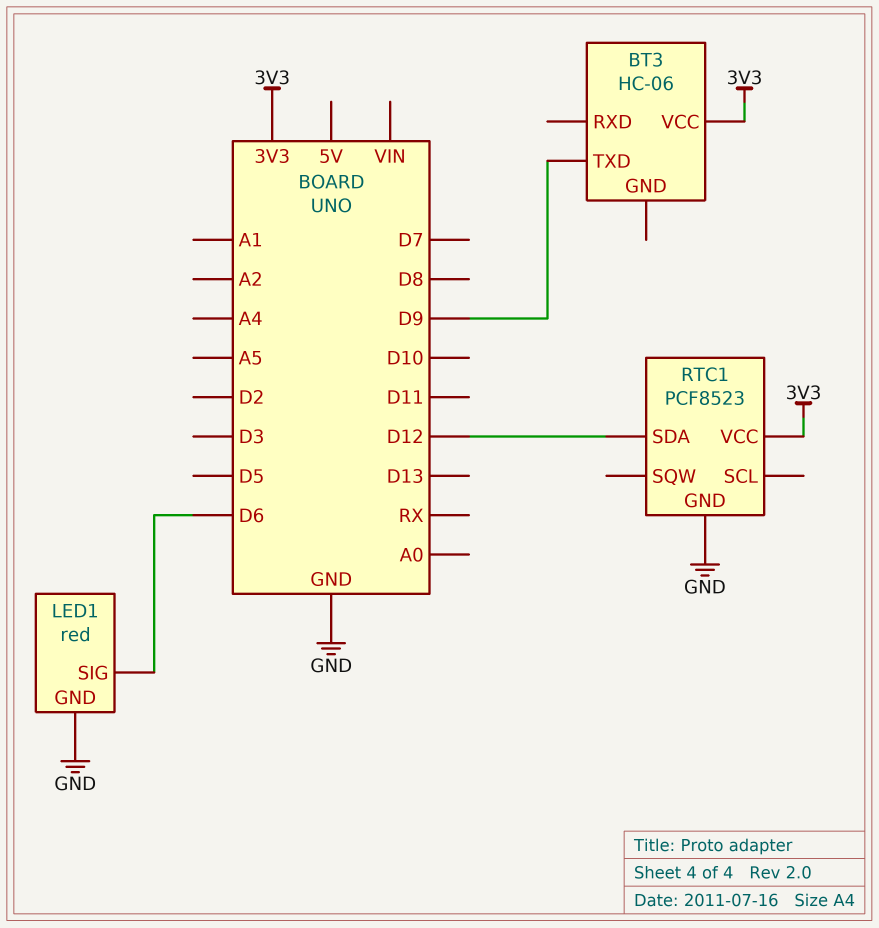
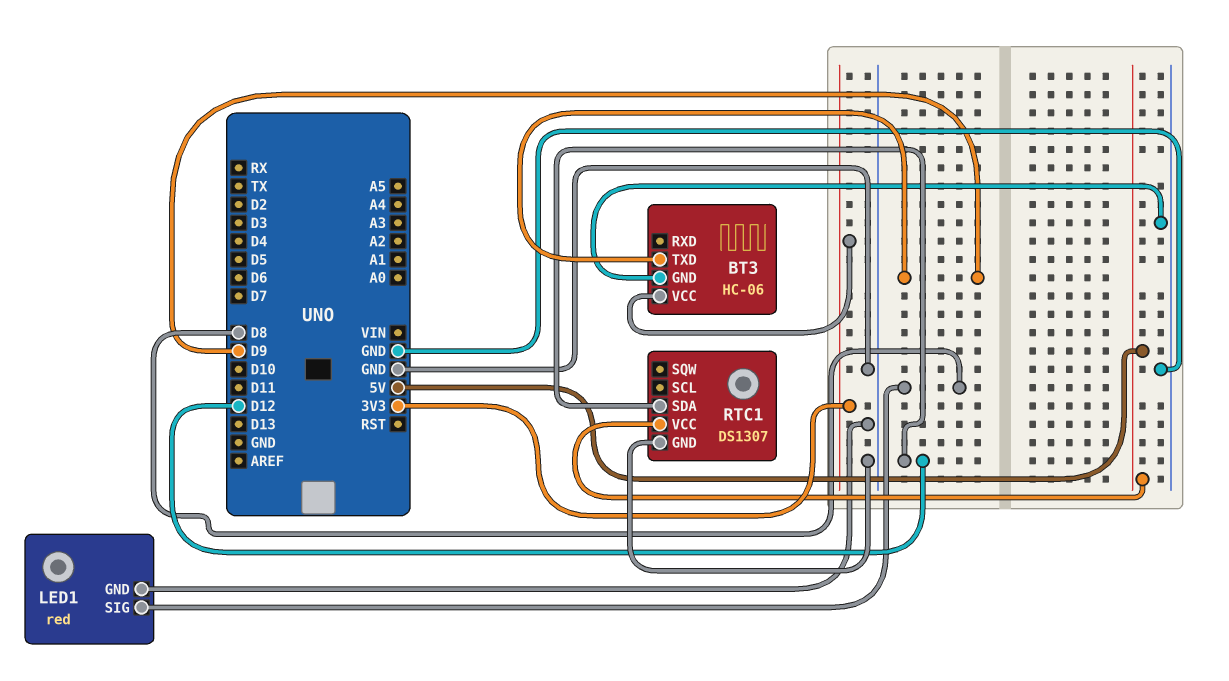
BT3 pin GND: none -> GND
LED1 pin SIG: D6 -> D8
RTC1: PCF8523 -> DS1307
RTC1 pin VCC: 3V3 -> 5V

